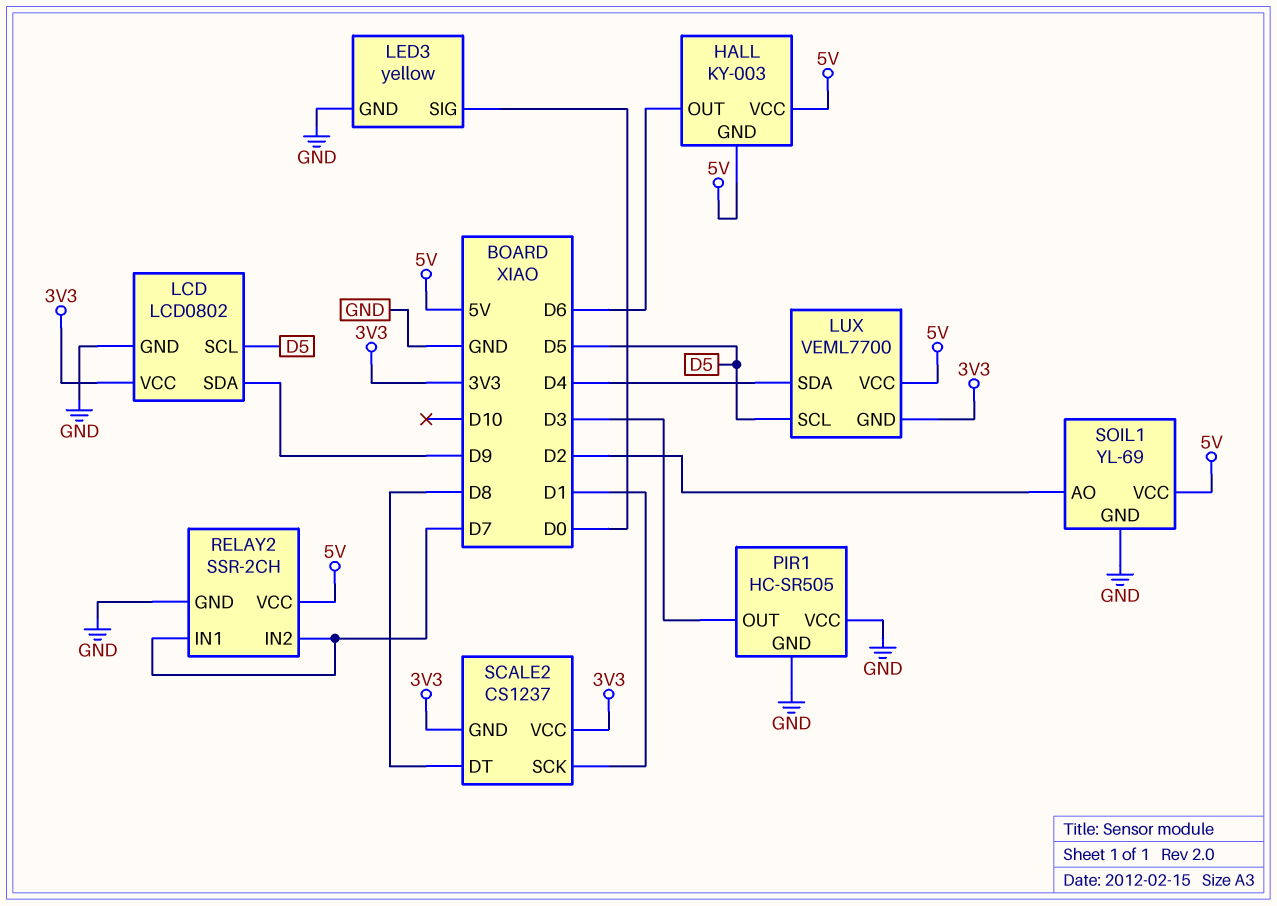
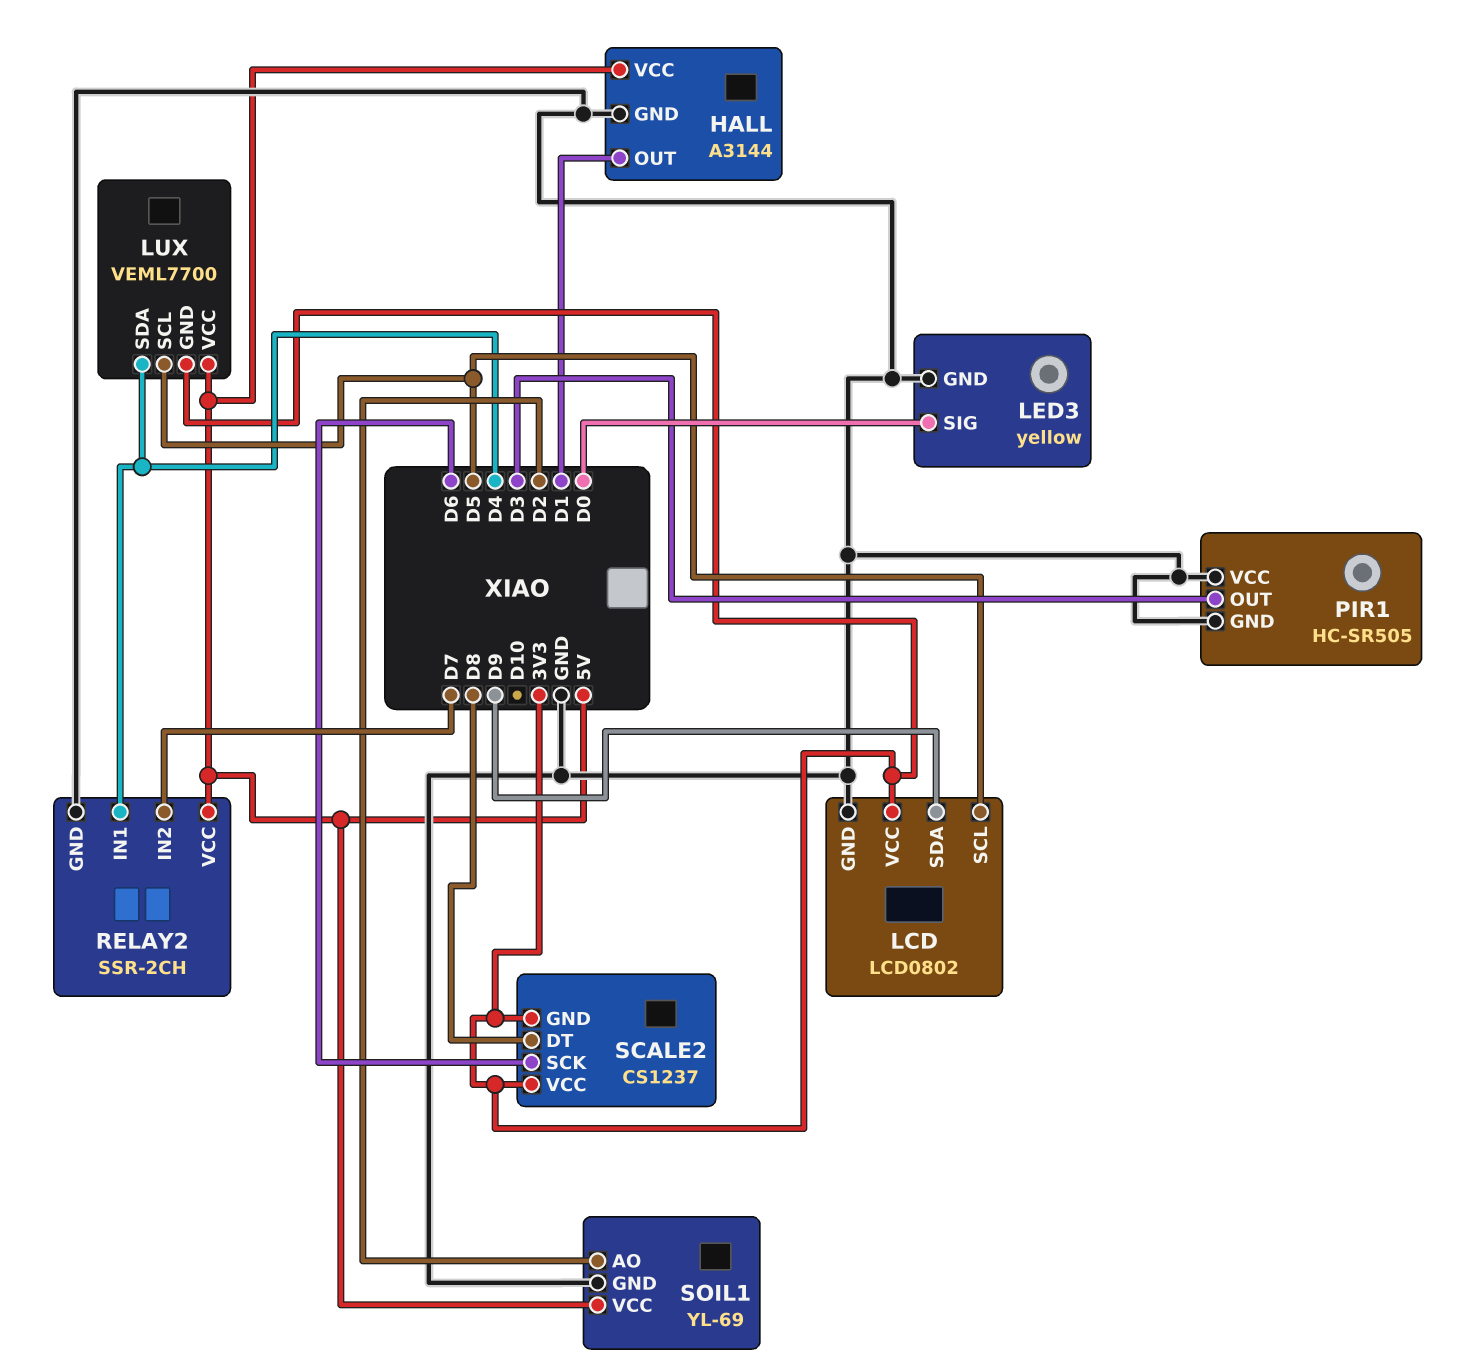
HALL: KY-003 -> A3144
HALL pin GND: 5V -> GND
HALL pin OUT: D6 -> D1
RELAY2 pin IN1: D7 -> D4
SCALE2 pin SCK: D1 -> D6

